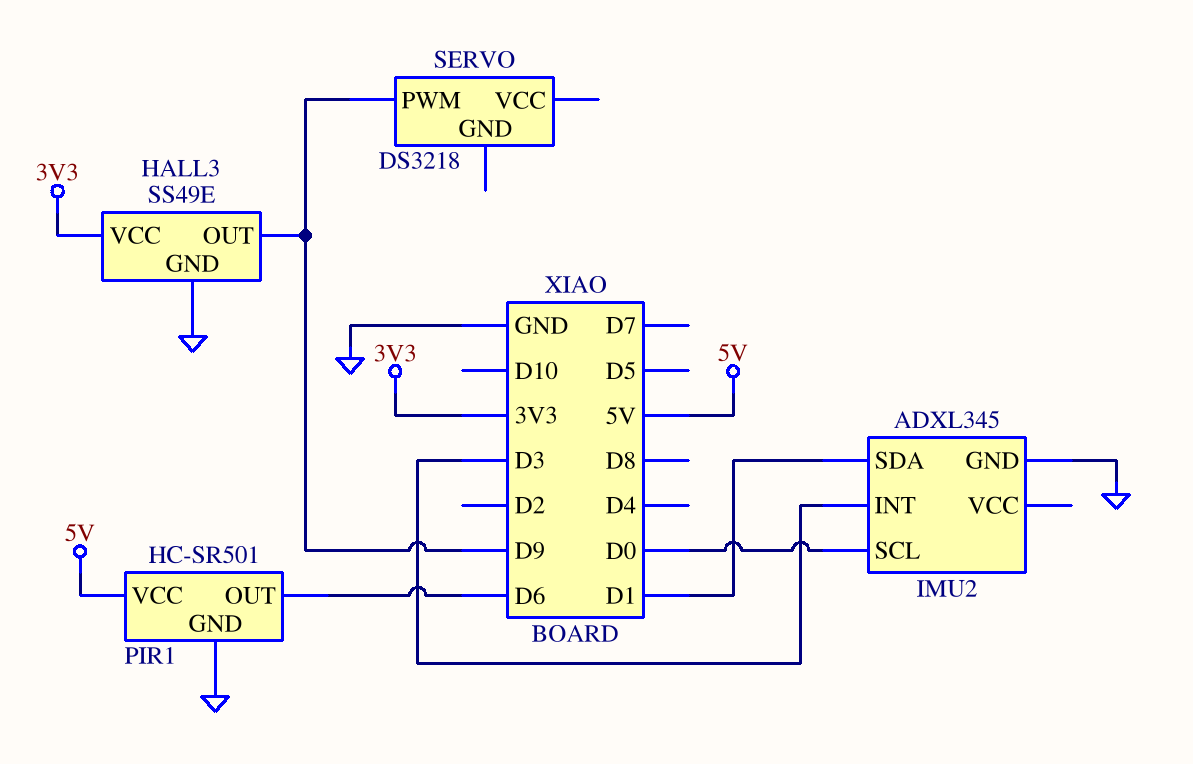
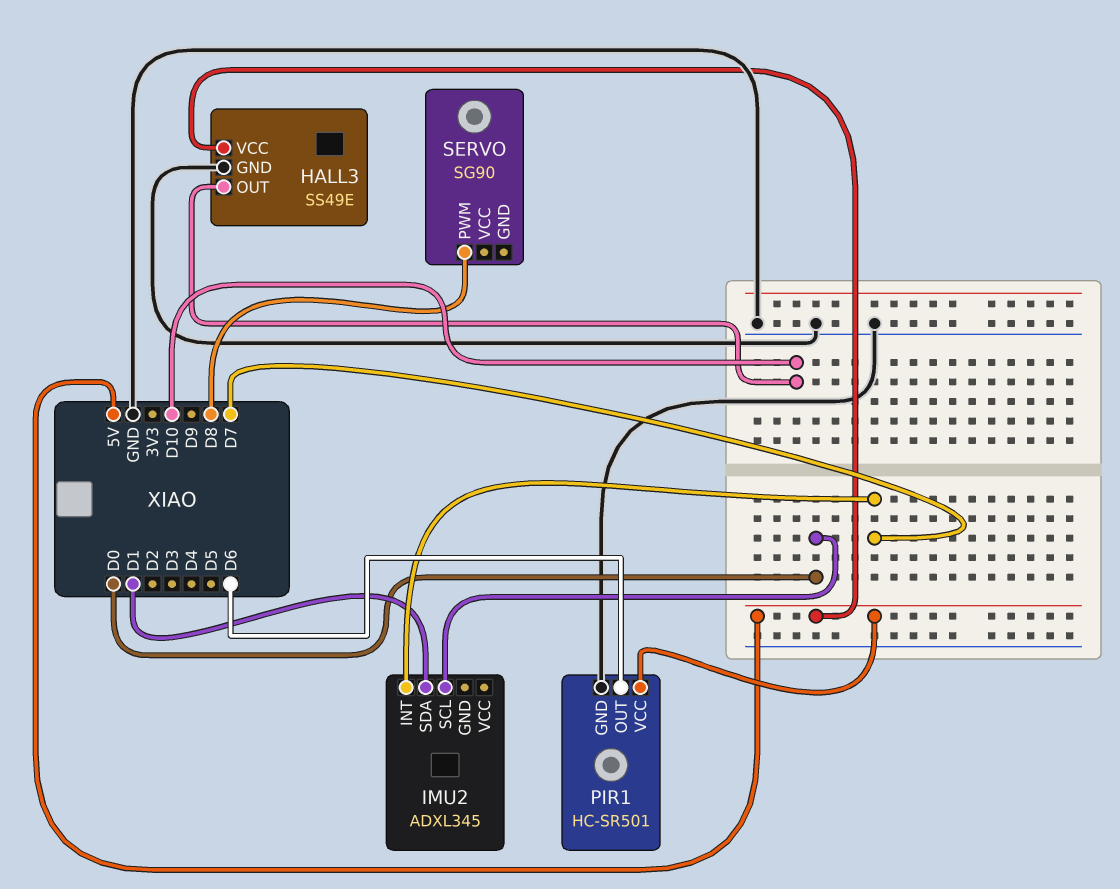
HALL3 pin OUT: D9 -> D10
HALL3 pin VCC: 3V3 -> 5V
IMU2 pin GND: GND -> none
IMU2 pin INT: D3 -> D7
SERVO: DS3218 -> SG90
SERVO pin PWM: D9 -> D8

